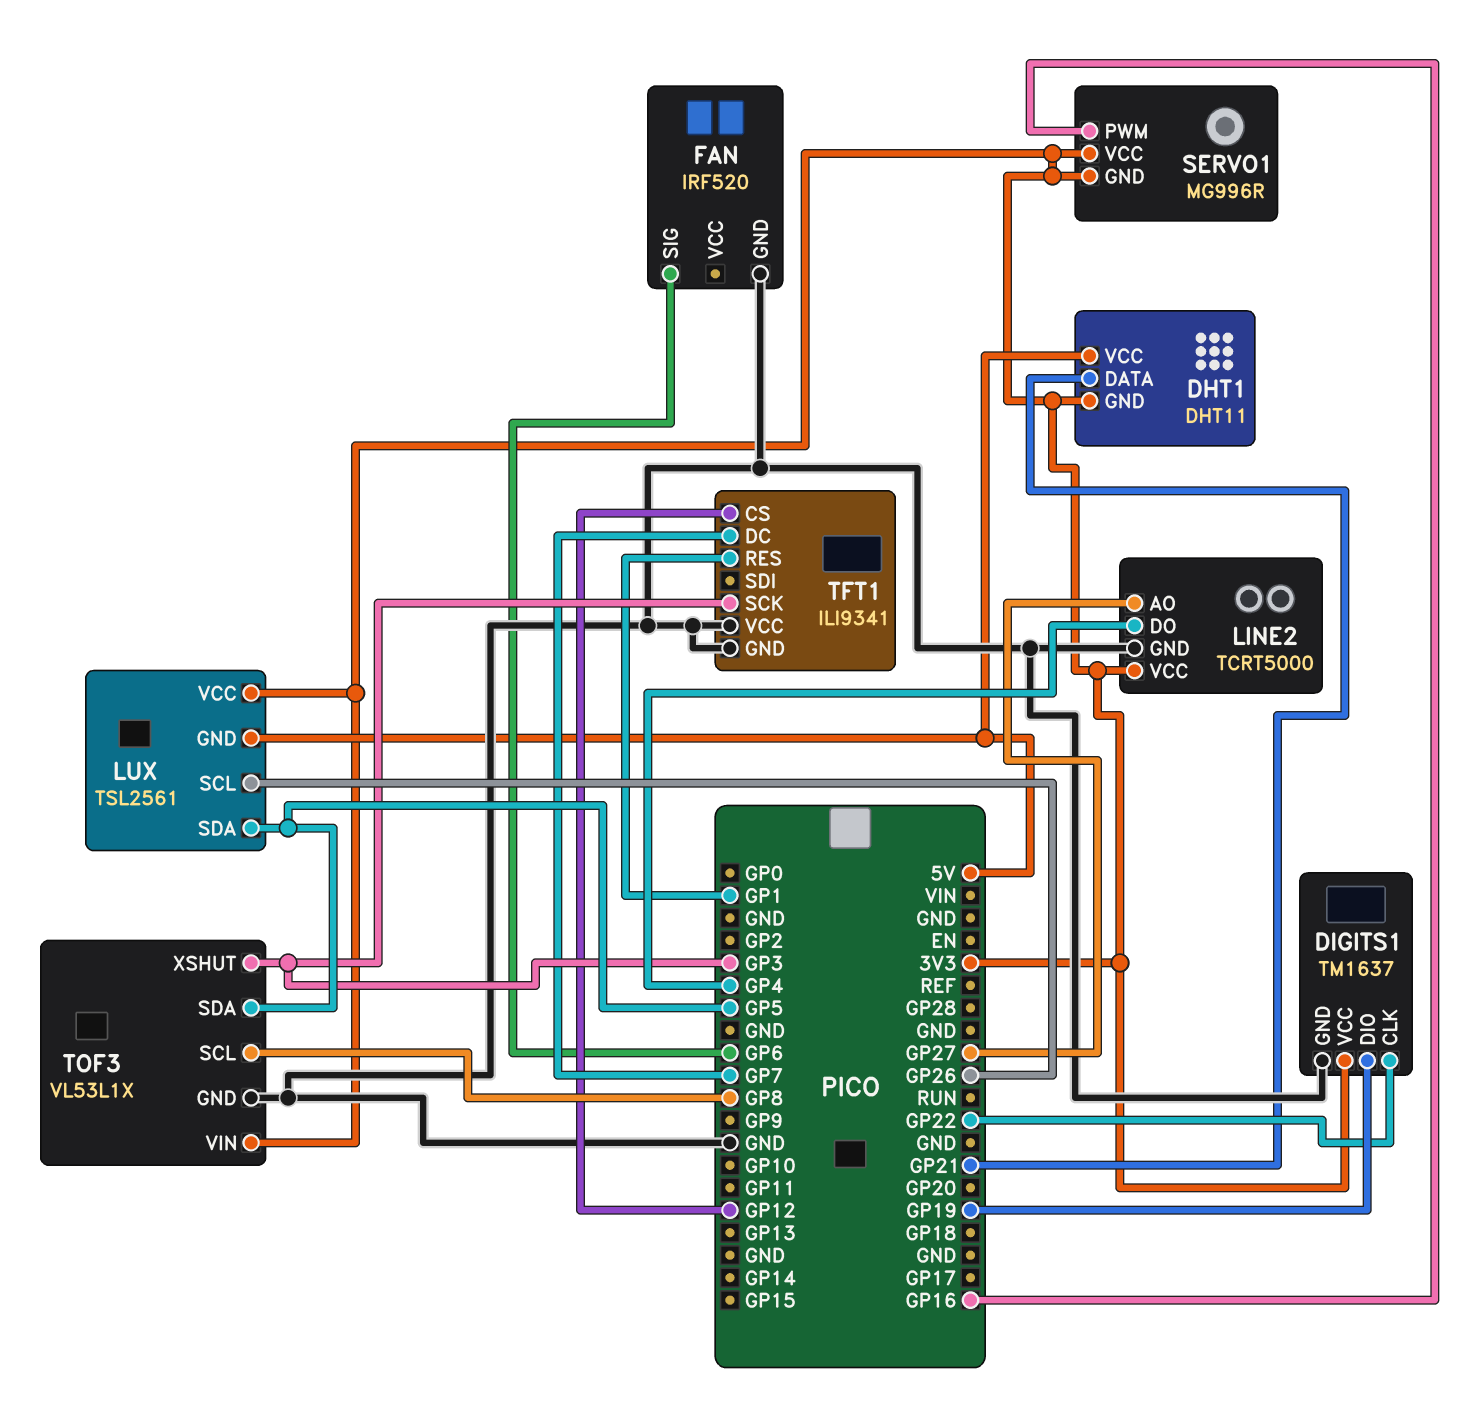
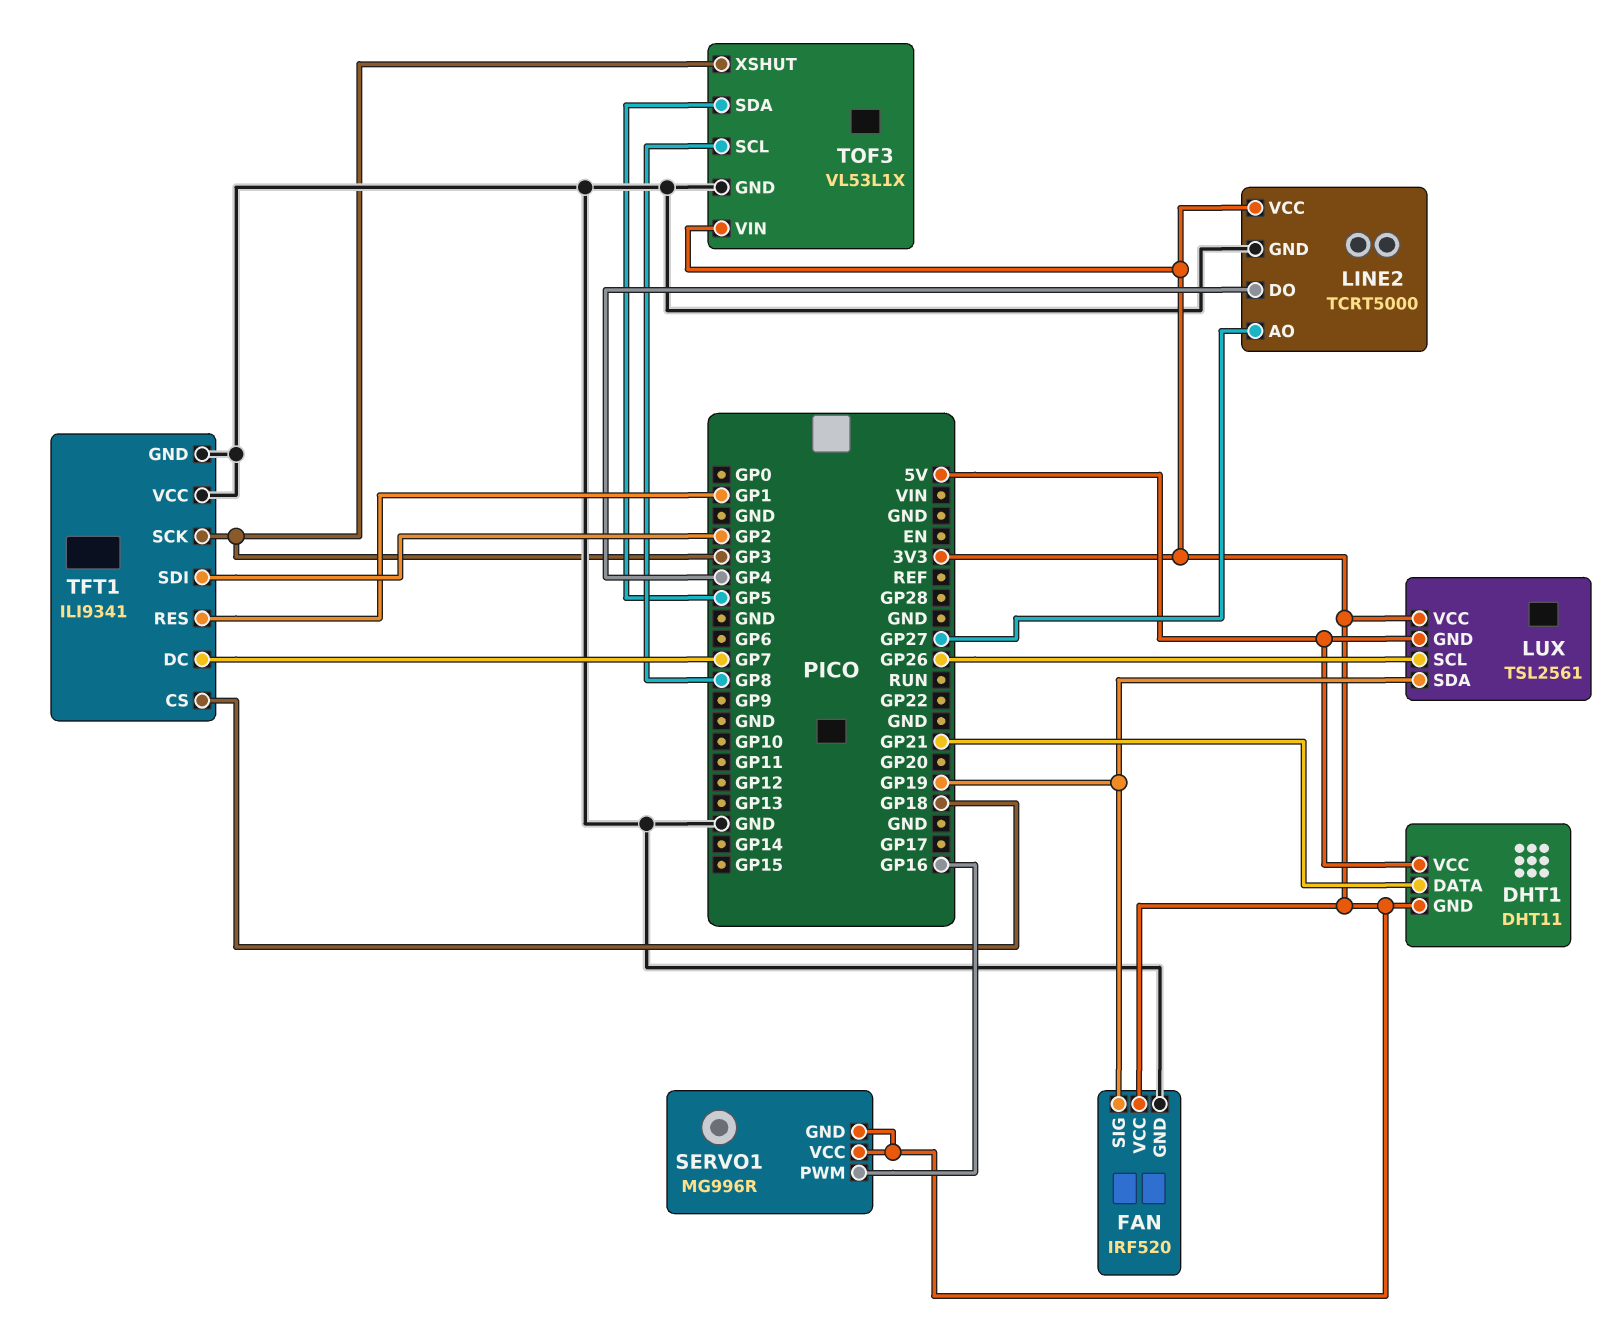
DIGITS1: TM1637 -> none
DIGITS1 pin CLK: GP22 -> none
DIGITS1 pin DIO: GP19 -> none
DIGITS1 pin GND: GND -> none
DIGITS1 pin VCC: 3V3 -> none
FAN pin SIG: GP6 -> GP19
FAN pin VCC: none -> 3V3
LUX pin SDA: GP5 -> GP19
TFT1 pin CS: GP12 -> GP18
TFT1 pin SDI: none -> GP2

